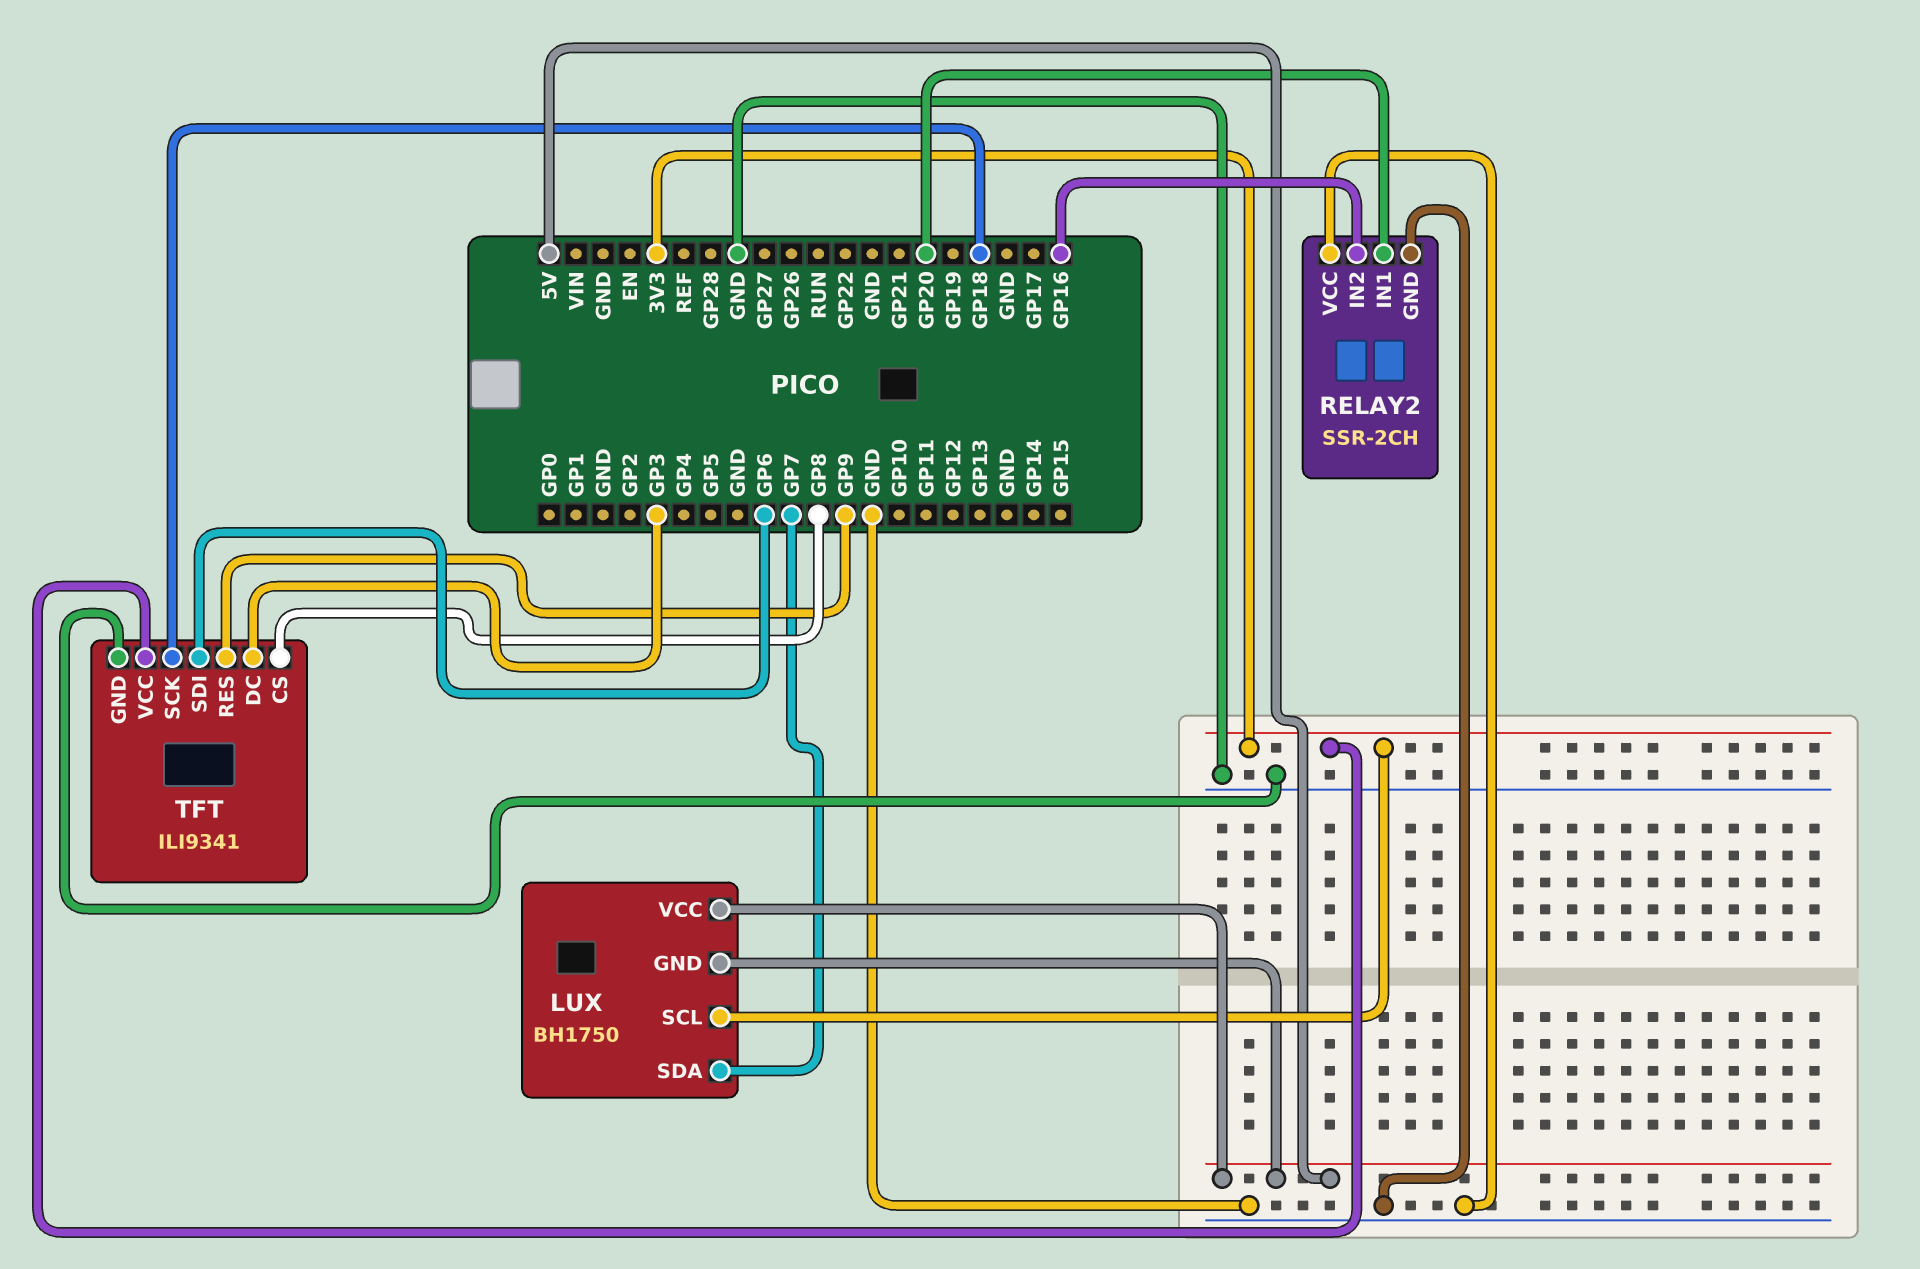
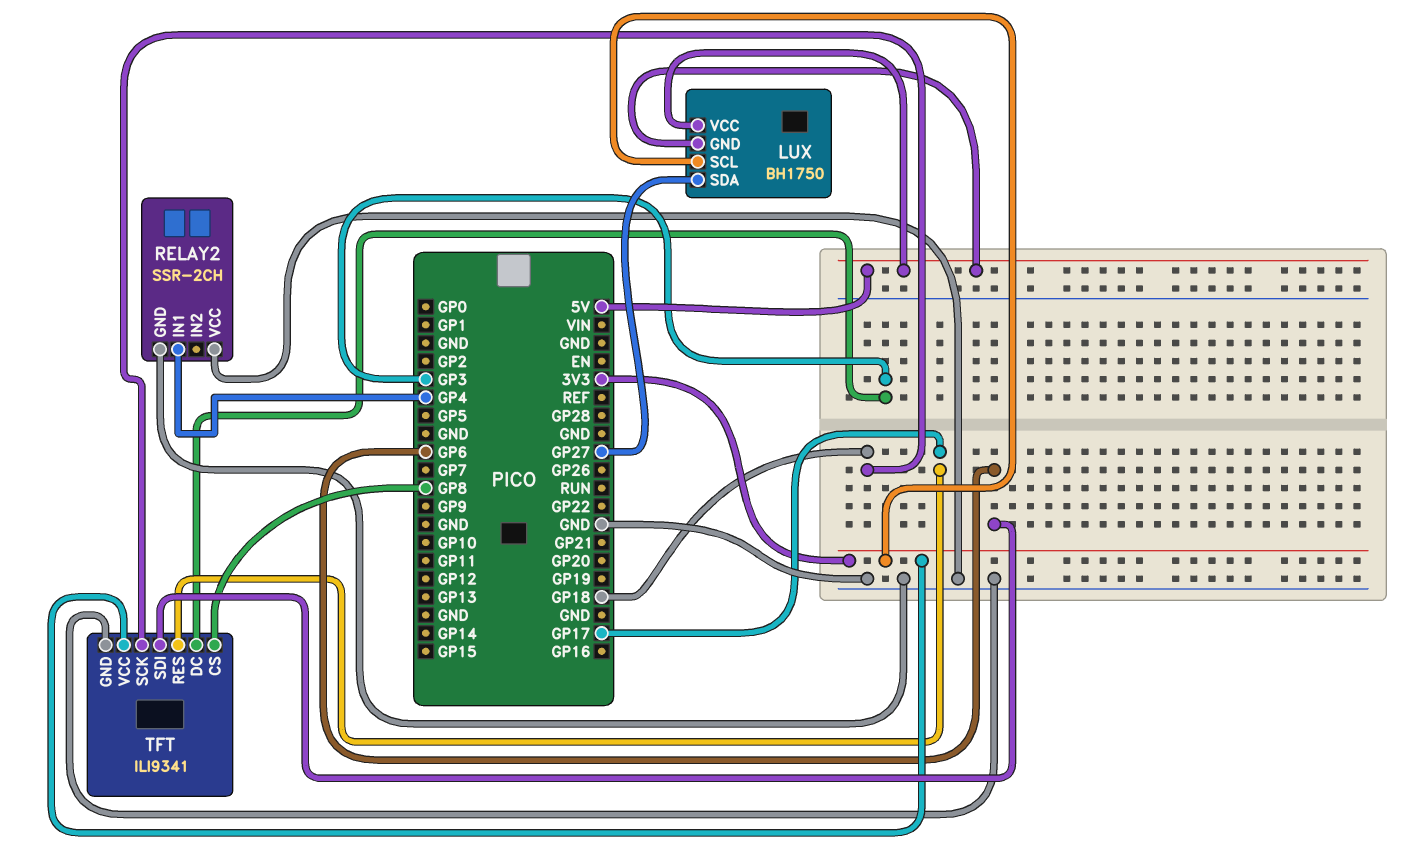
LUX pin SDA: GP7 -> GP27
RELAY2 pin IN1: GP20 -> GP4
RELAY2 pin IN2: GP16 -> none
TFT pin RES: GP9 -> GP17

